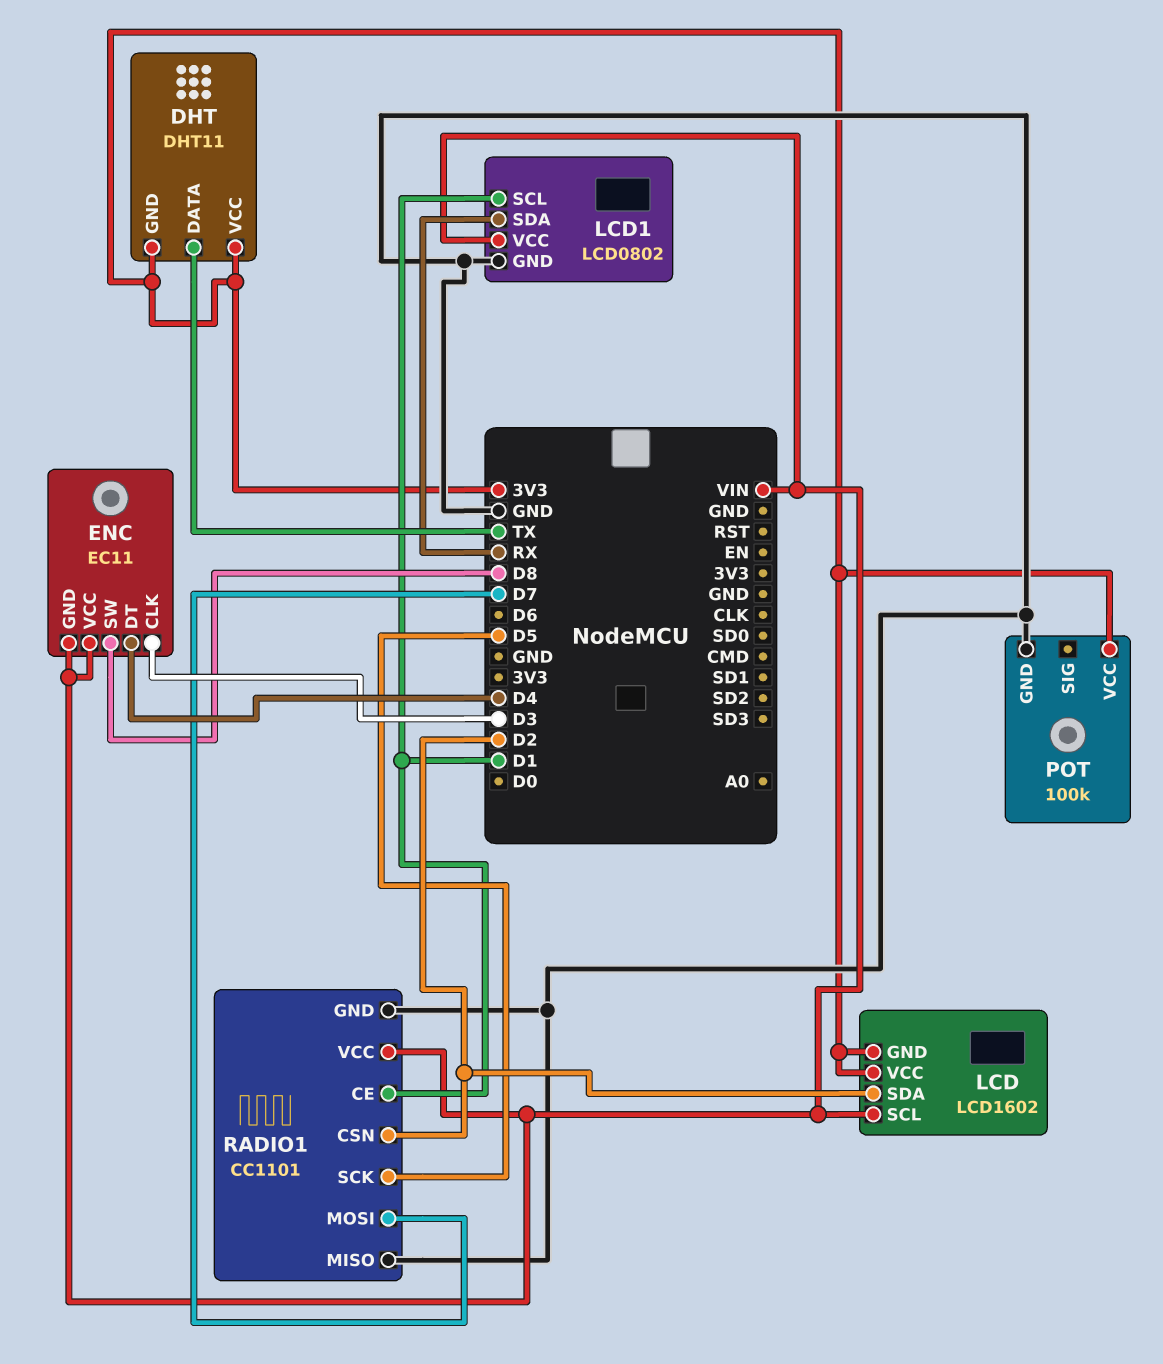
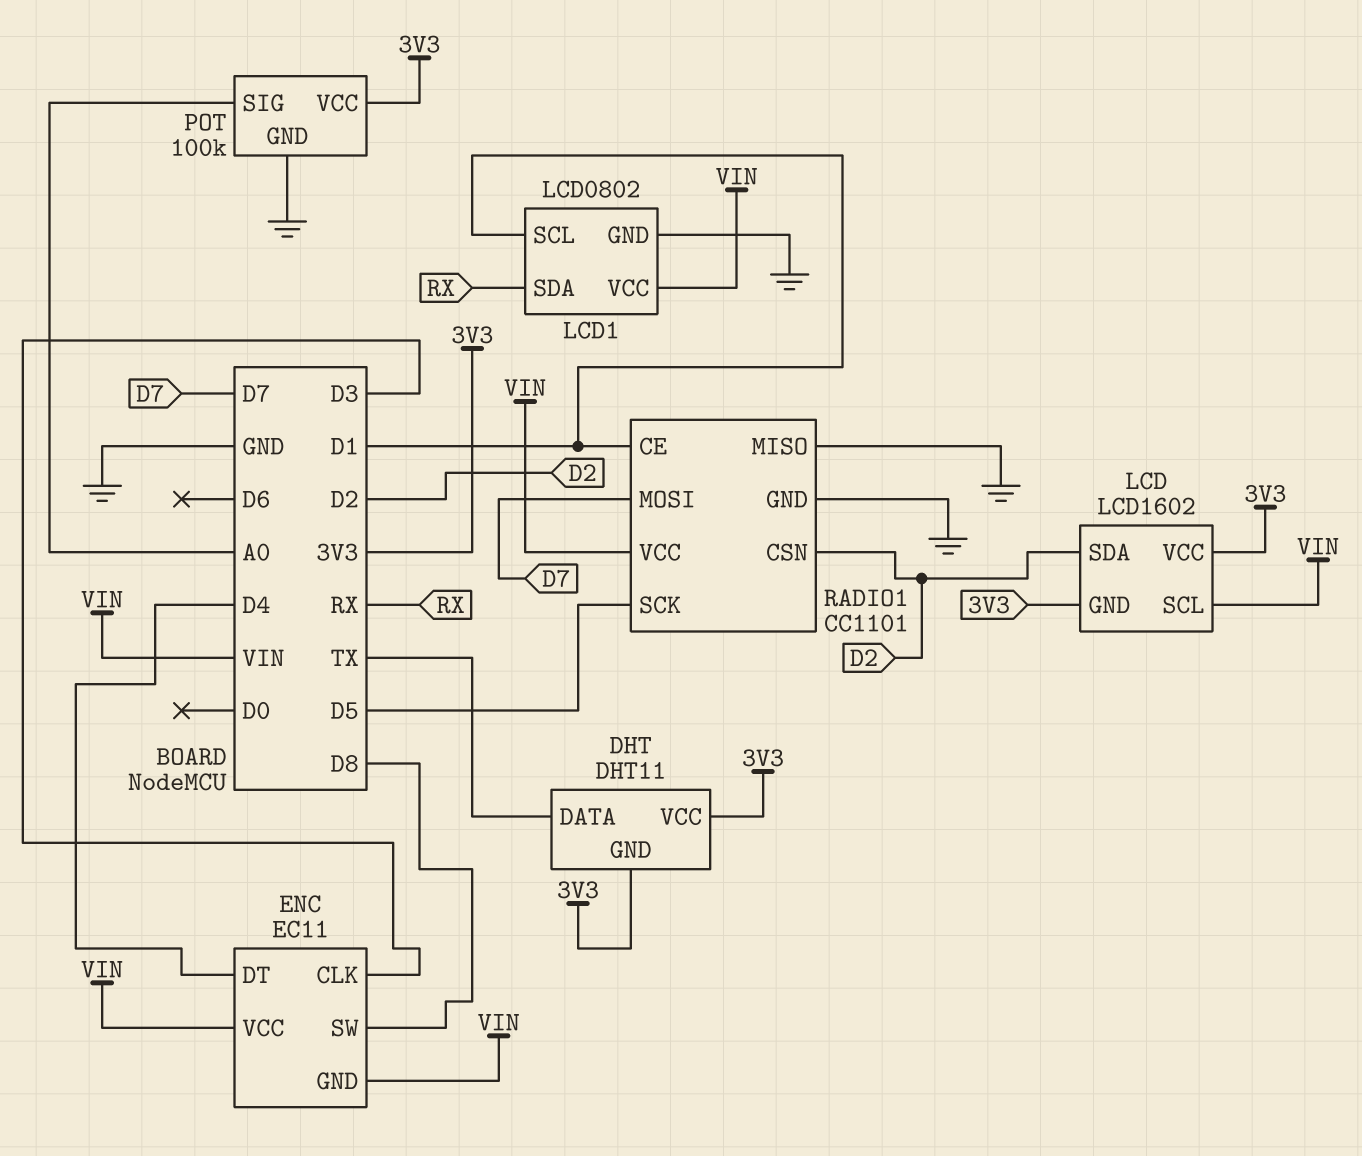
POT pin SIG: none -> A0

